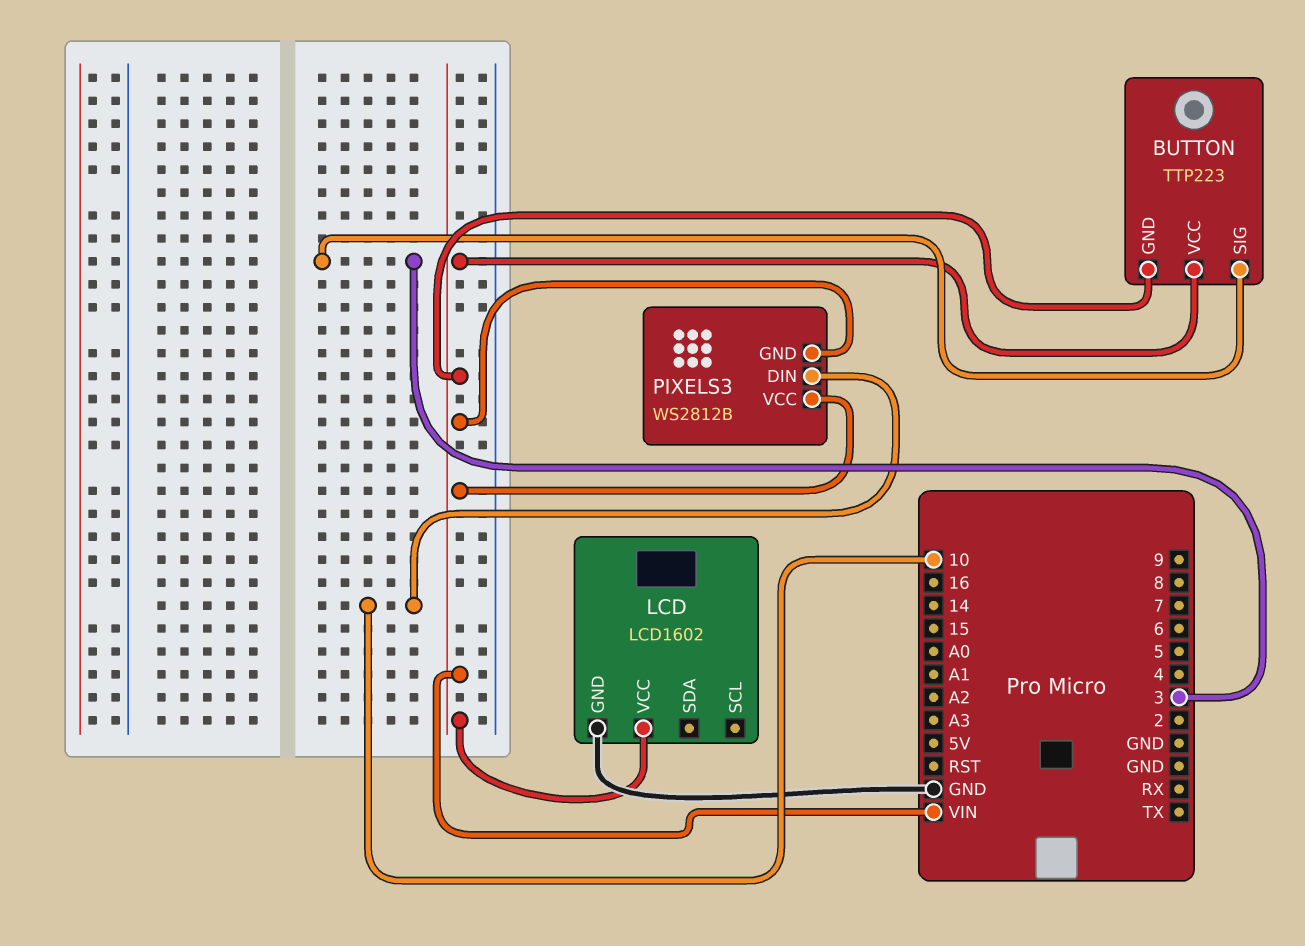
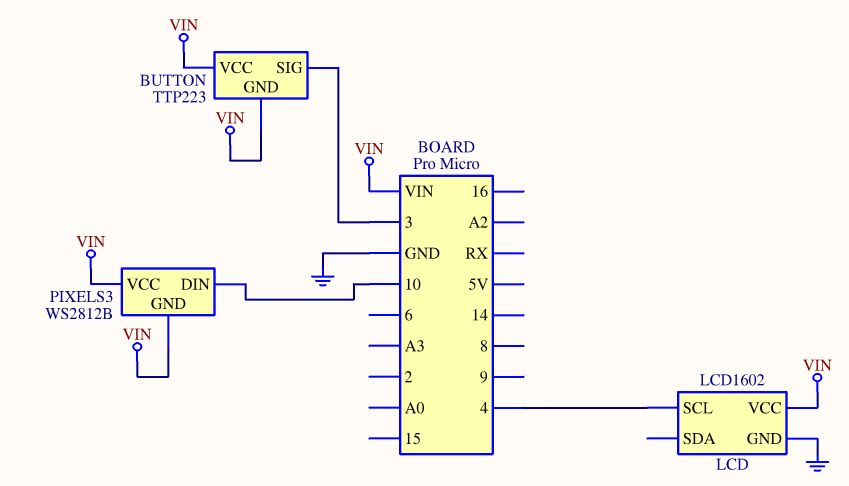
LCD pin SCL: none -> 4

